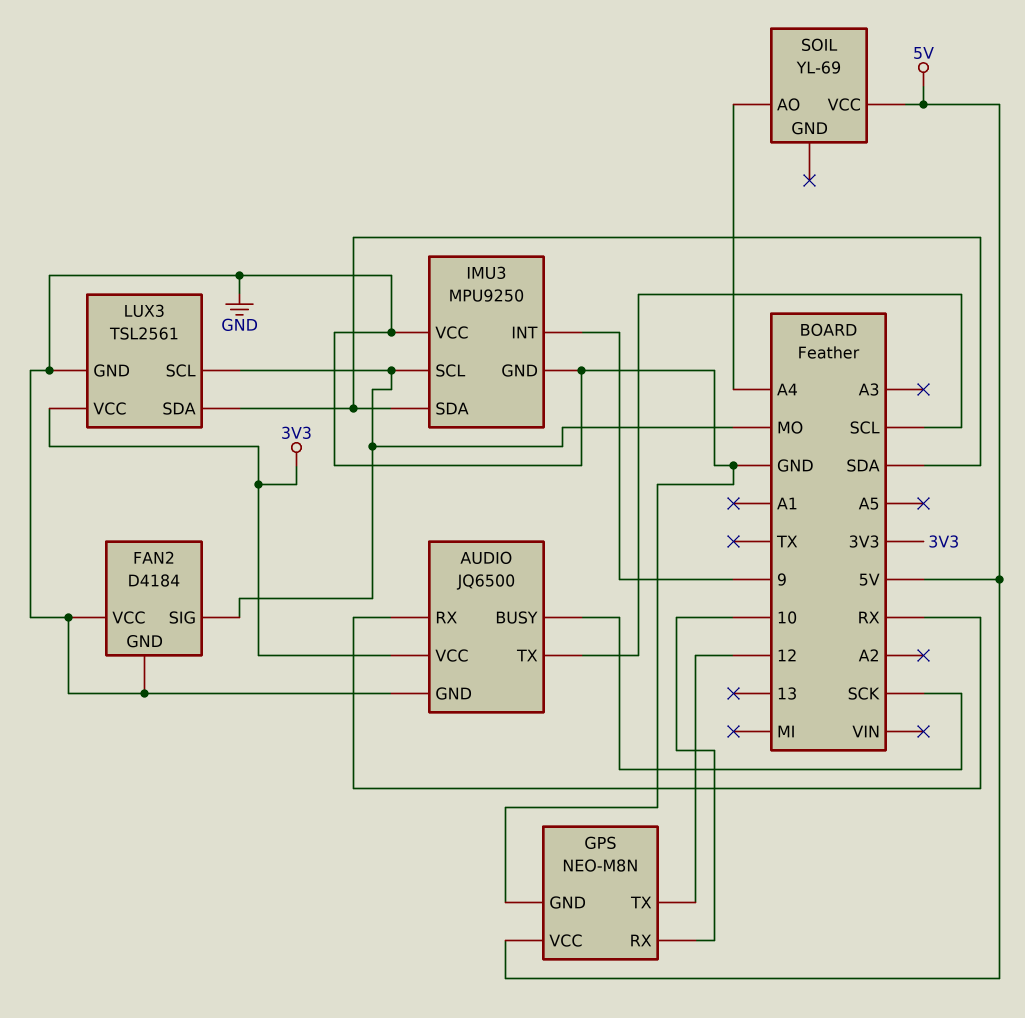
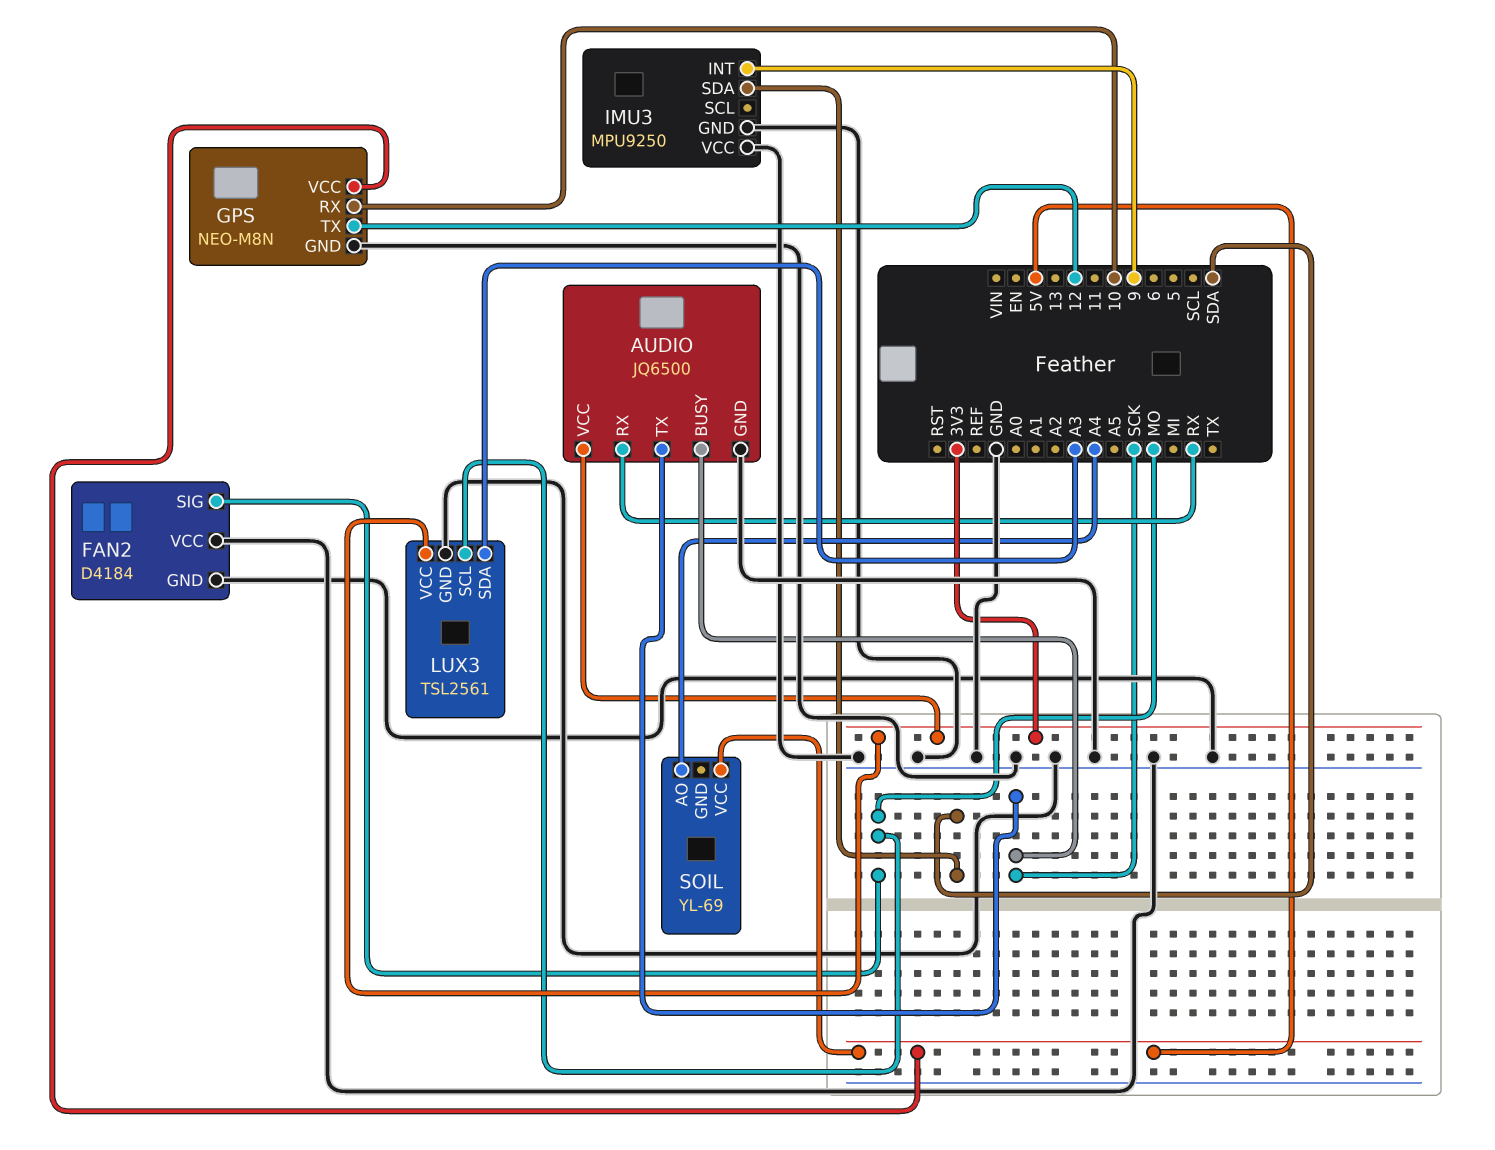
AUDIO pin TX: SCL -> SCK
IMU3 pin SCL: MO -> none
LUX3 pin SDA: SDA -> A3

